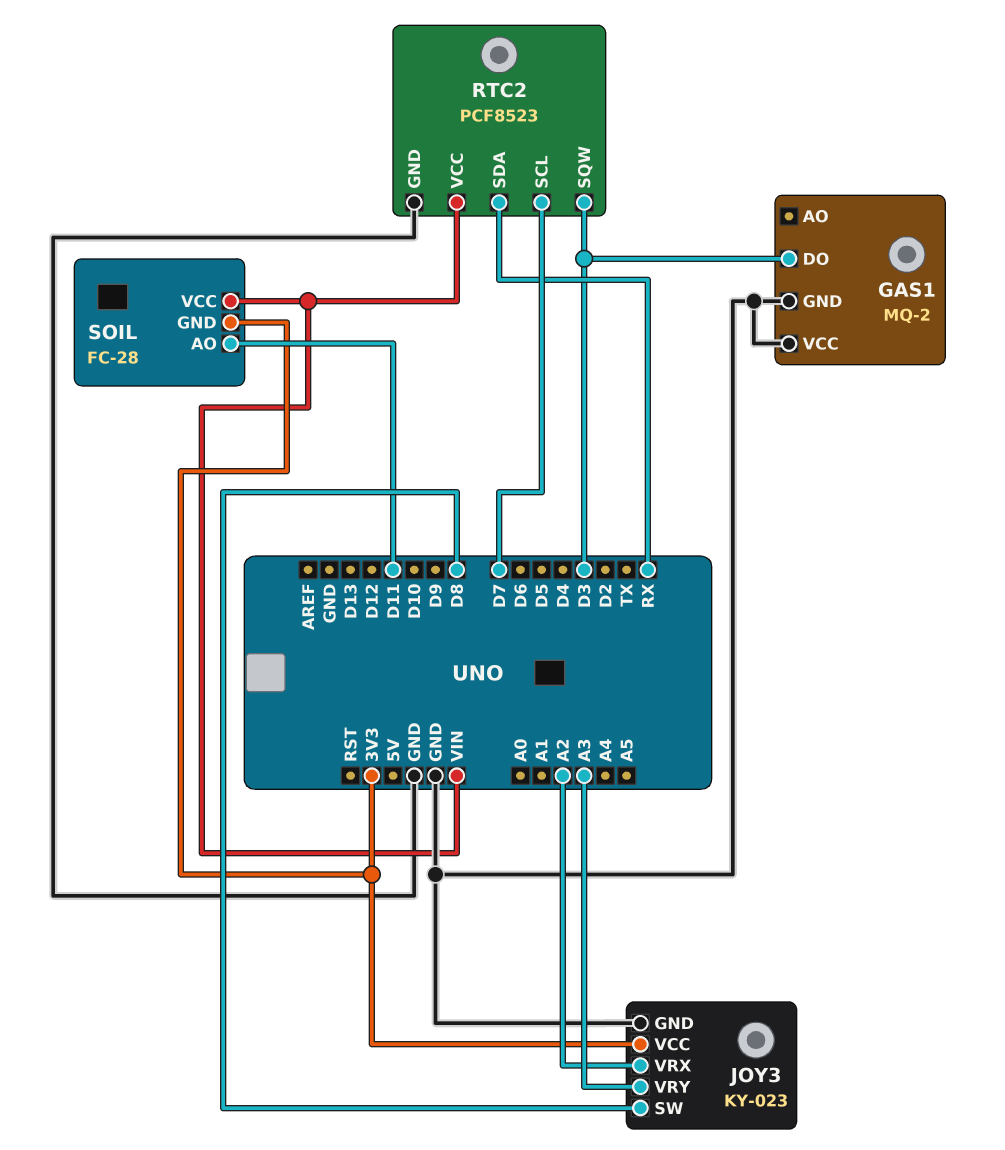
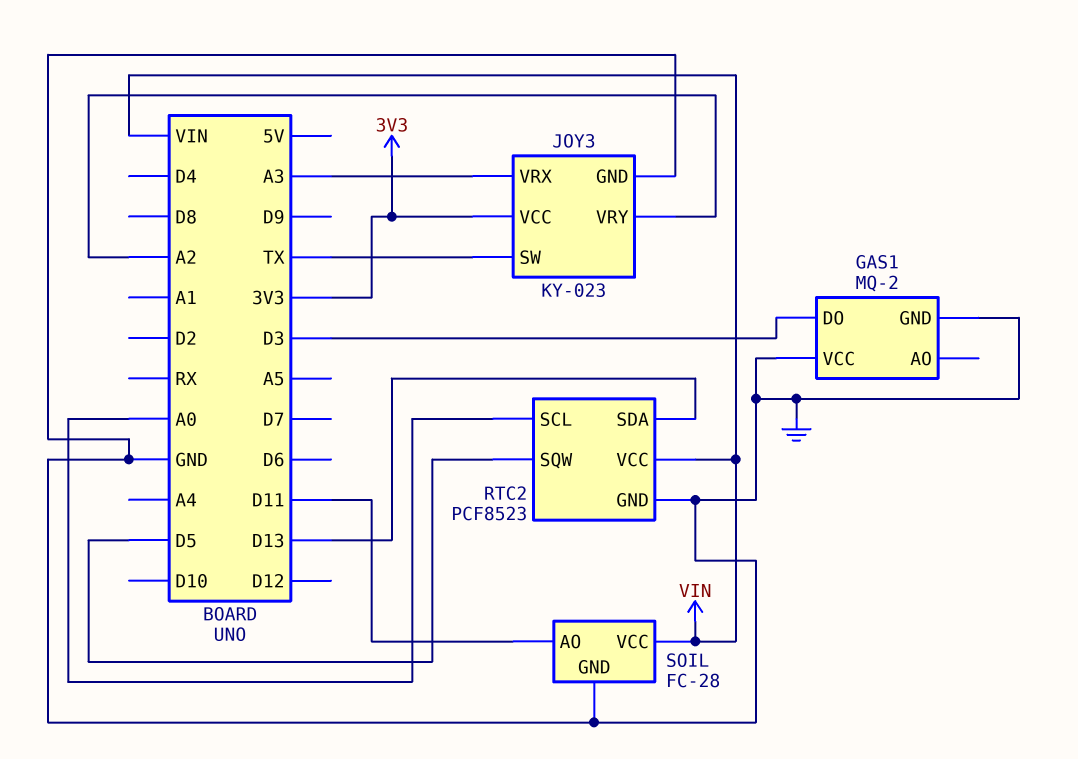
JOY3 pin SW: D8 -> TX
JOY3 pin VRX: A2 -> A3
JOY3 pin VRY: A3 -> A2
RTC2 pin SCL: D7 -> A0
RTC2 pin SDA: RX -> D13
RTC2 pin SQW: D3 -> D5
SOIL pin GND: 3V3 -> GND

